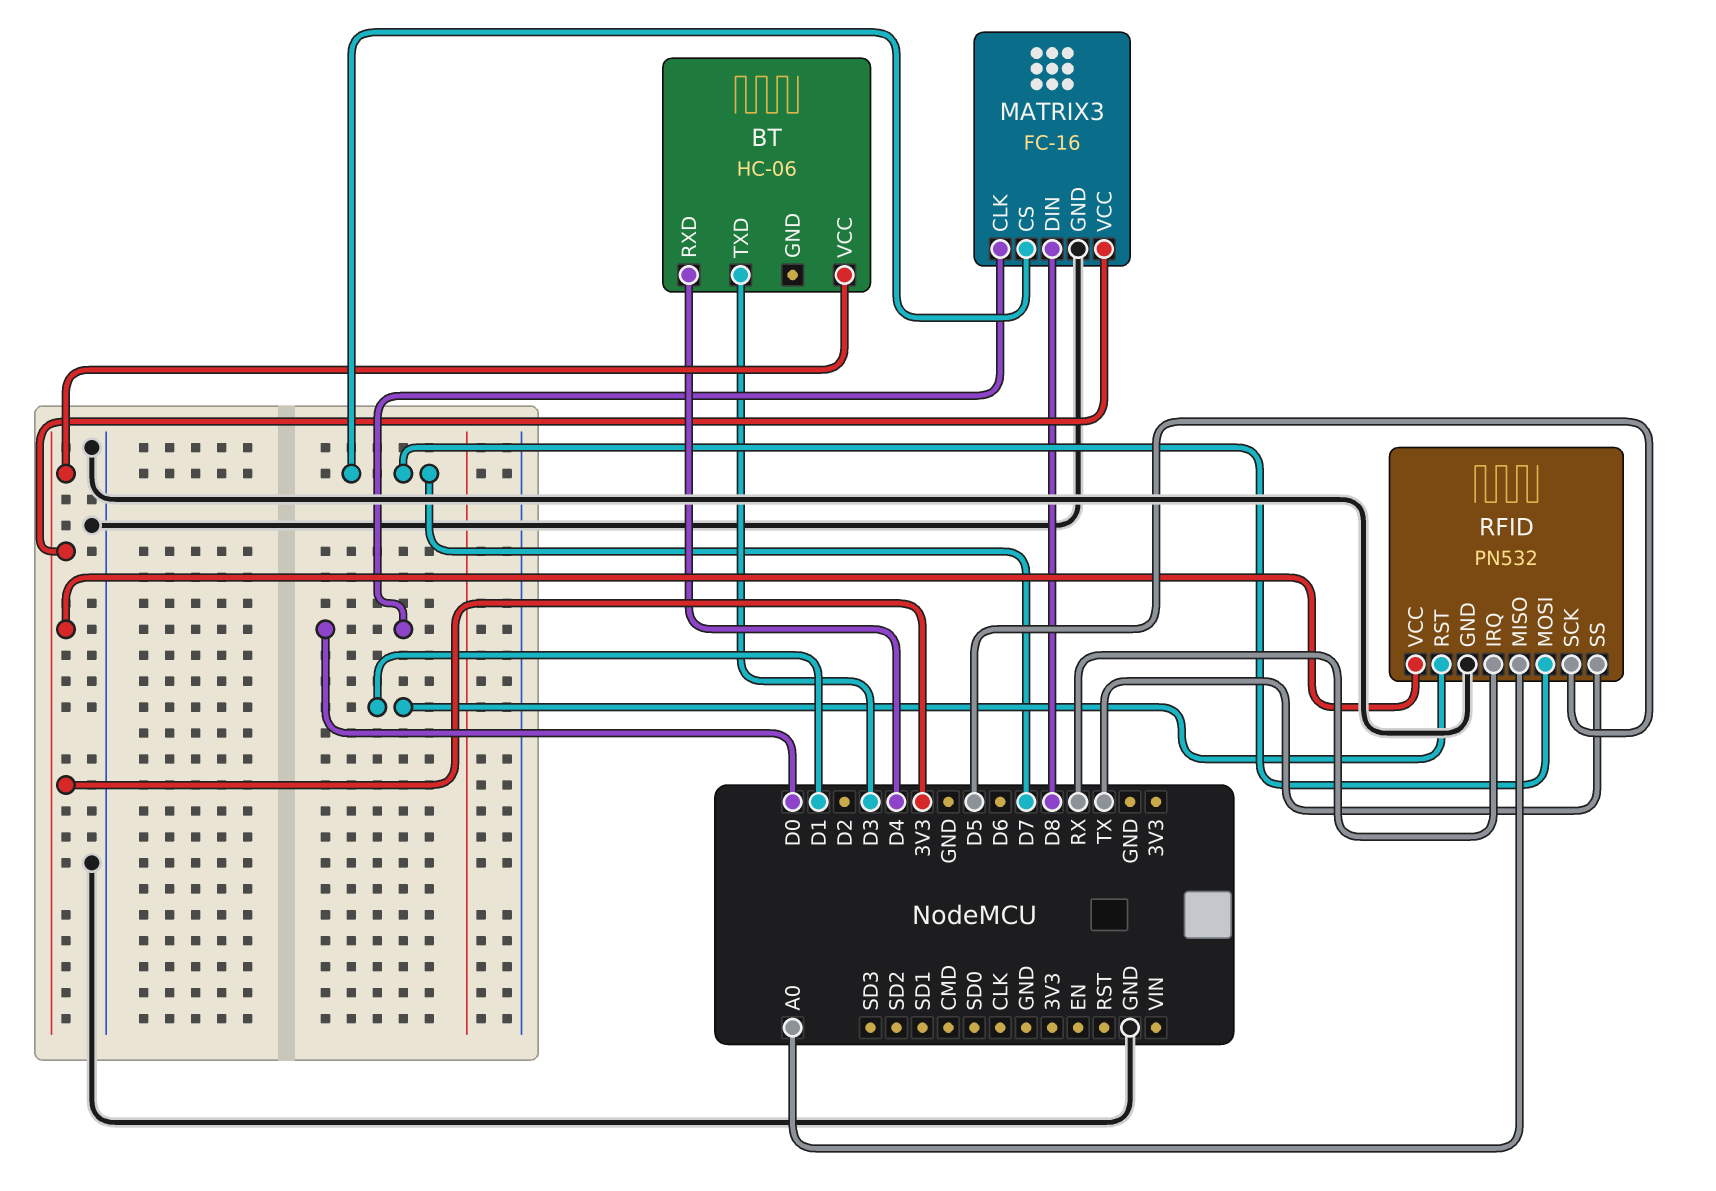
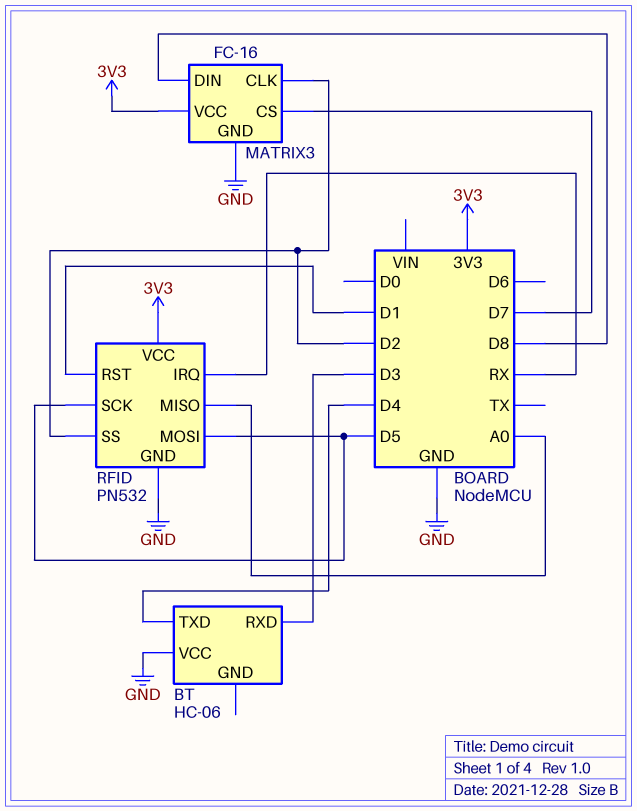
BT pin RXD: D4 -> D3
BT pin TXD: D3 -> D4
BT pin VCC: 3V3 -> GND
MATRIX3 pin CLK: D0 -> D2
RFID pin MOSI: D7 -> D5
RFID pin SS: TX -> D2

